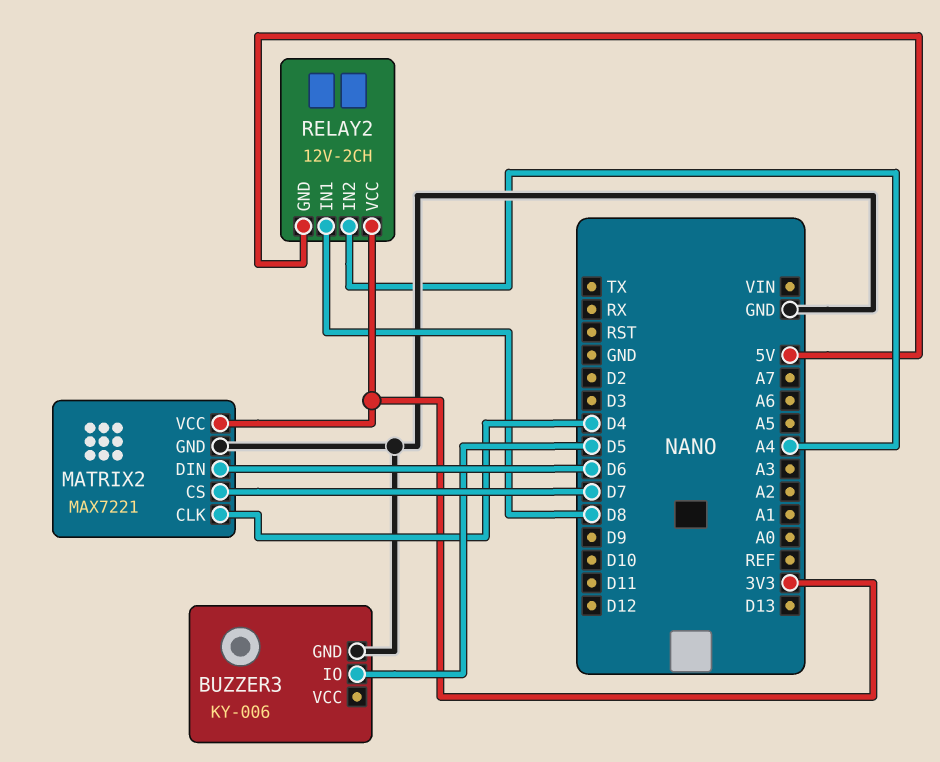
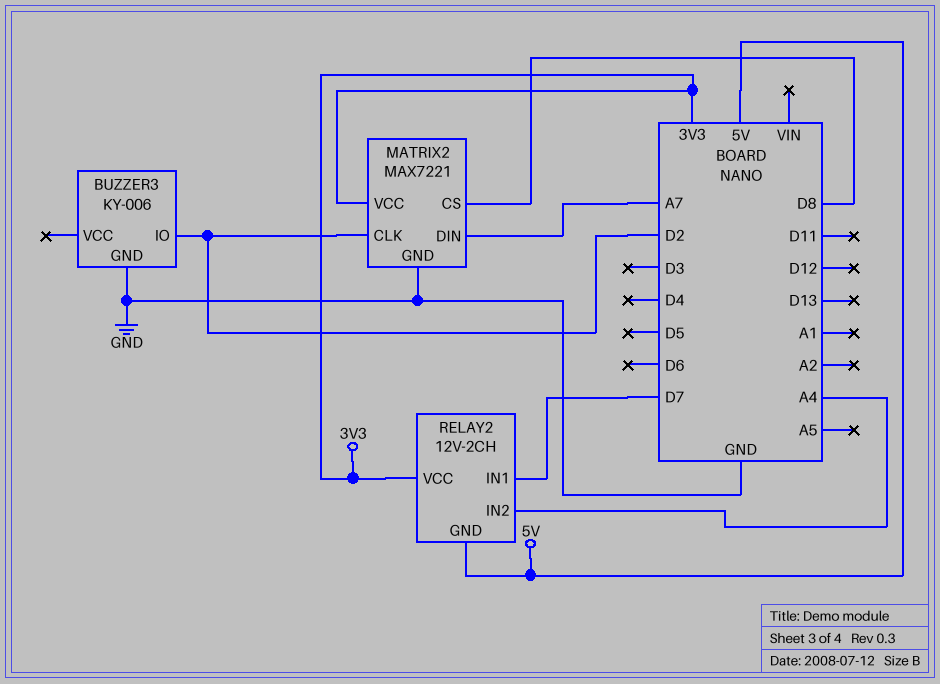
BUZZER3 pin IO: D5 -> D2
MATRIX2 pin CLK: D4 -> D2
MATRIX2 pin CS: D7 -> D8
MATRIX2 pin DIN: D6 -> A7
RELAY2 pin IN1: D8 -> D7

